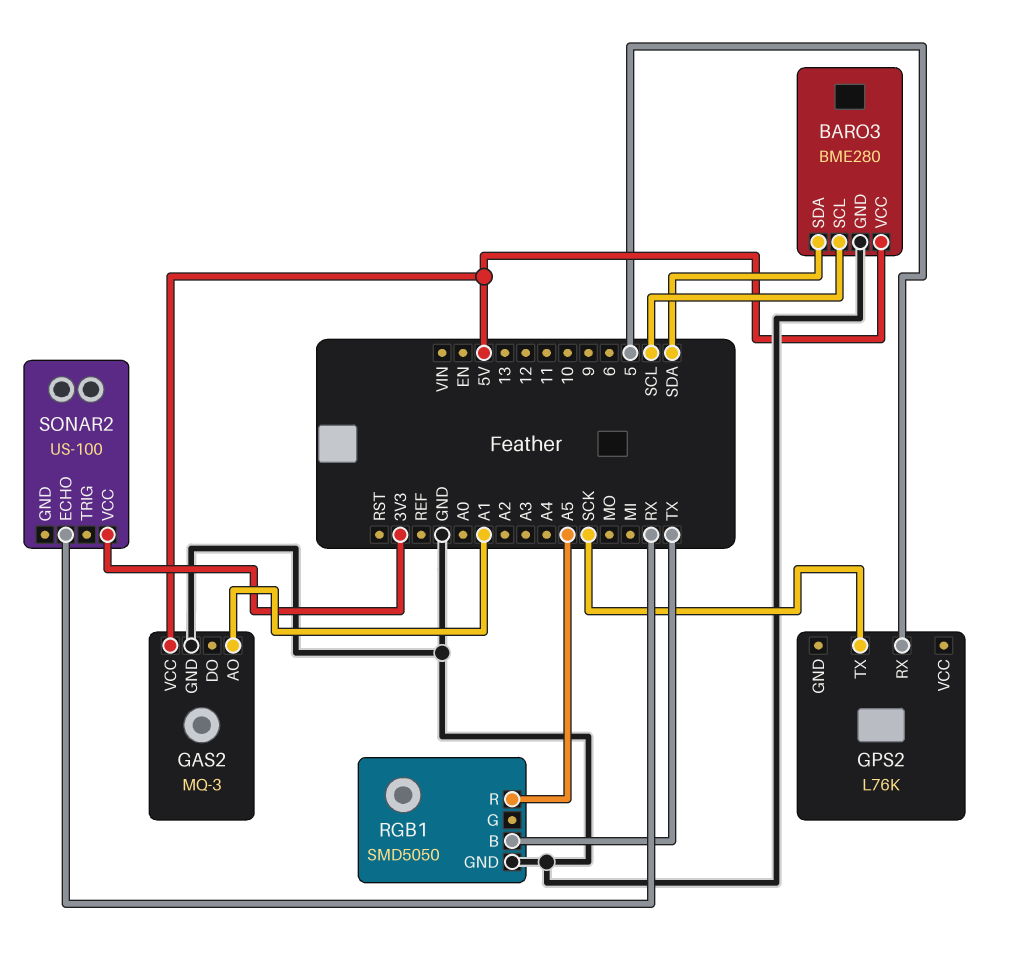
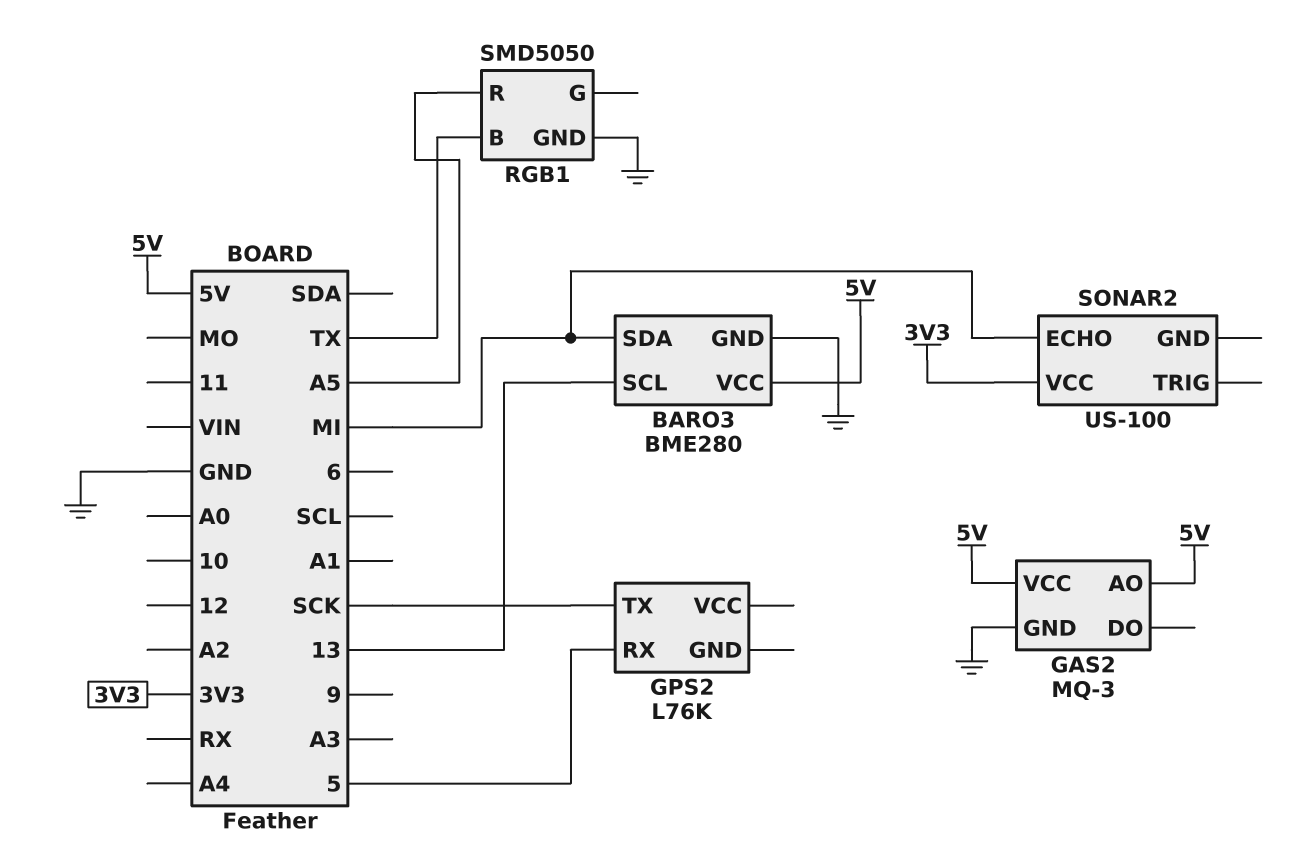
BARO3 pin SCL: SCL -> 13
BARO3 pin SDA: SDA -> MI
GAS2 pin AO: A1 -> 5V
SONAR2 pin ECHO: RX -> MI

